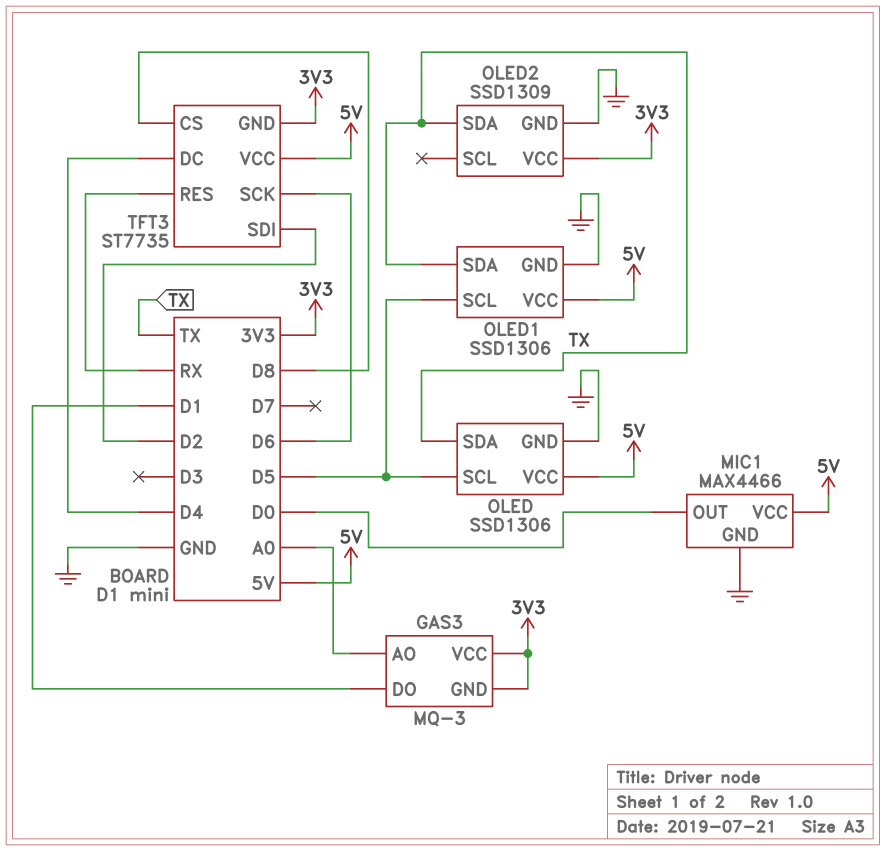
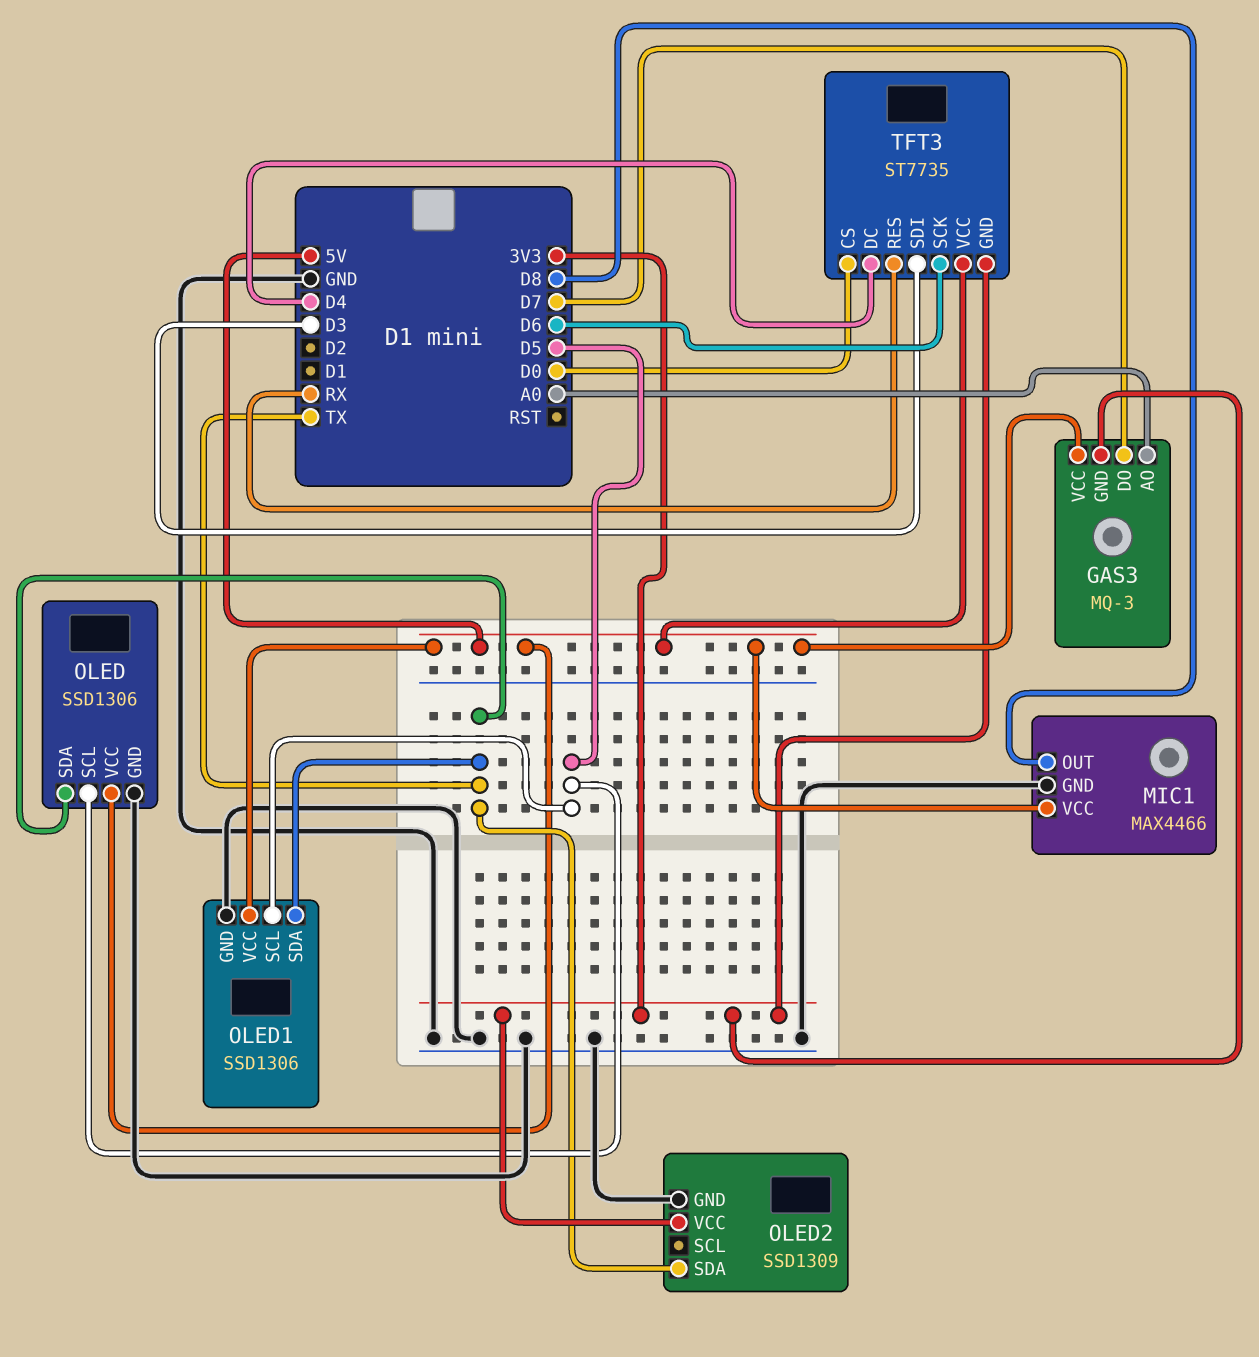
GAS3 pin DO: D1 -> D7
GAS3 pin VCC: 3V3 -> 5V
MIC1 pin OUT: D0 -> D8
TFT3 pin CS: D8 -> D0
TFT3 pin SDI: D2 -> D3

